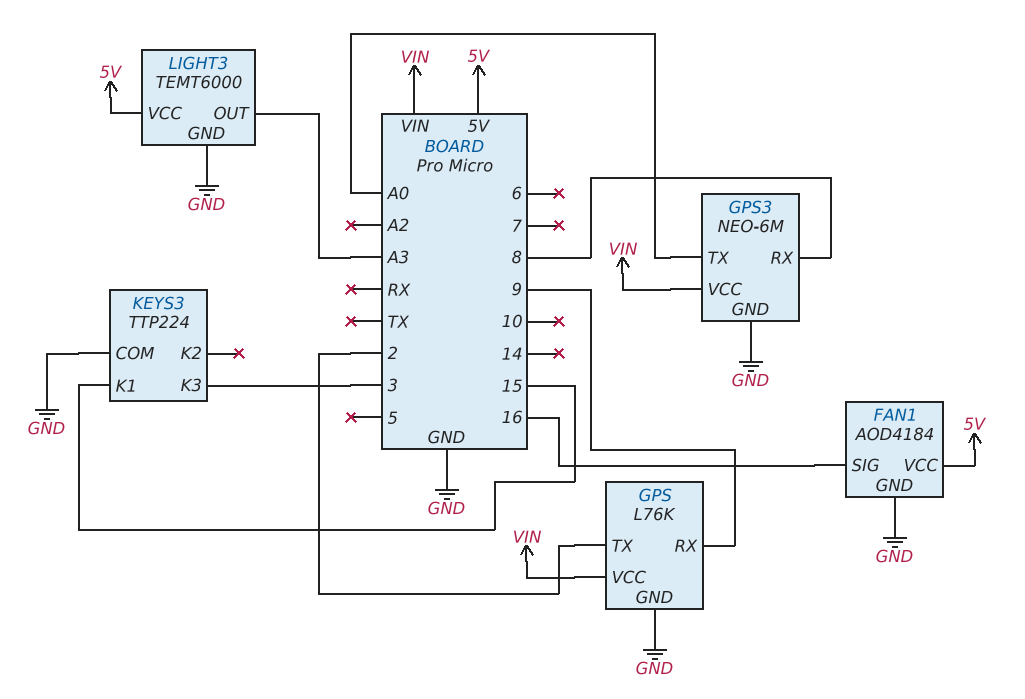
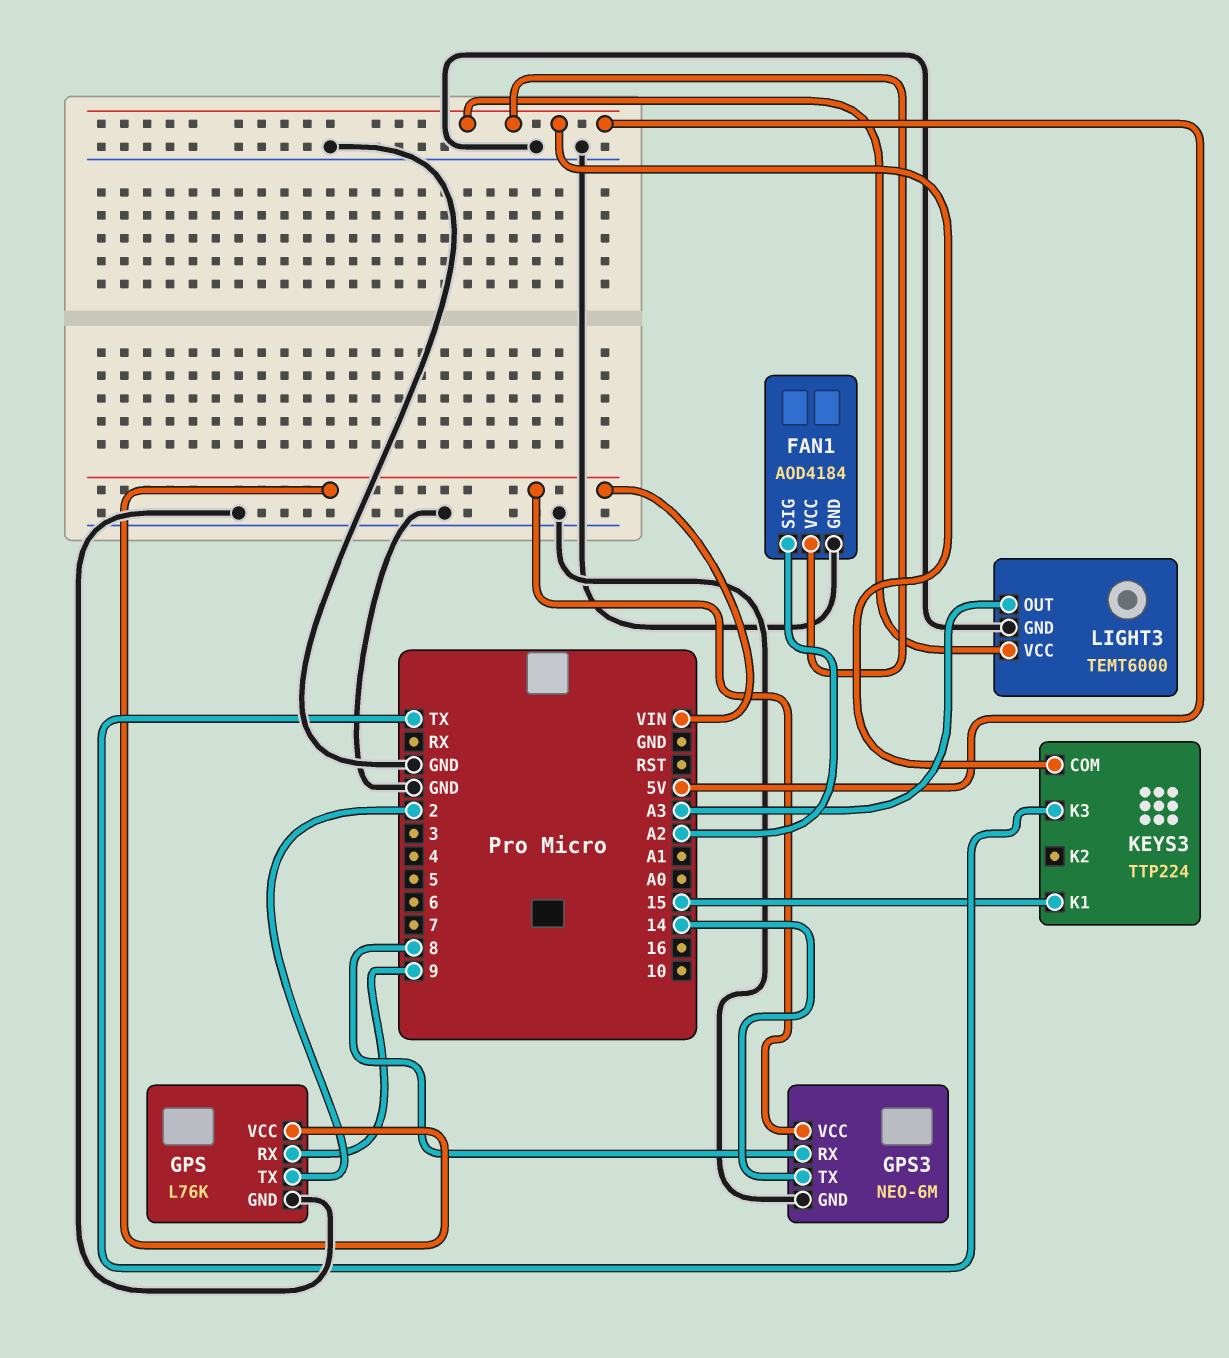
FAN1 pin SIG: 16 -> A2
GPS3 pin TX: A0 -> 14
KEYS3 pin COM: GND -> 5V
KEYS3 pin K3: 3 -> TX

